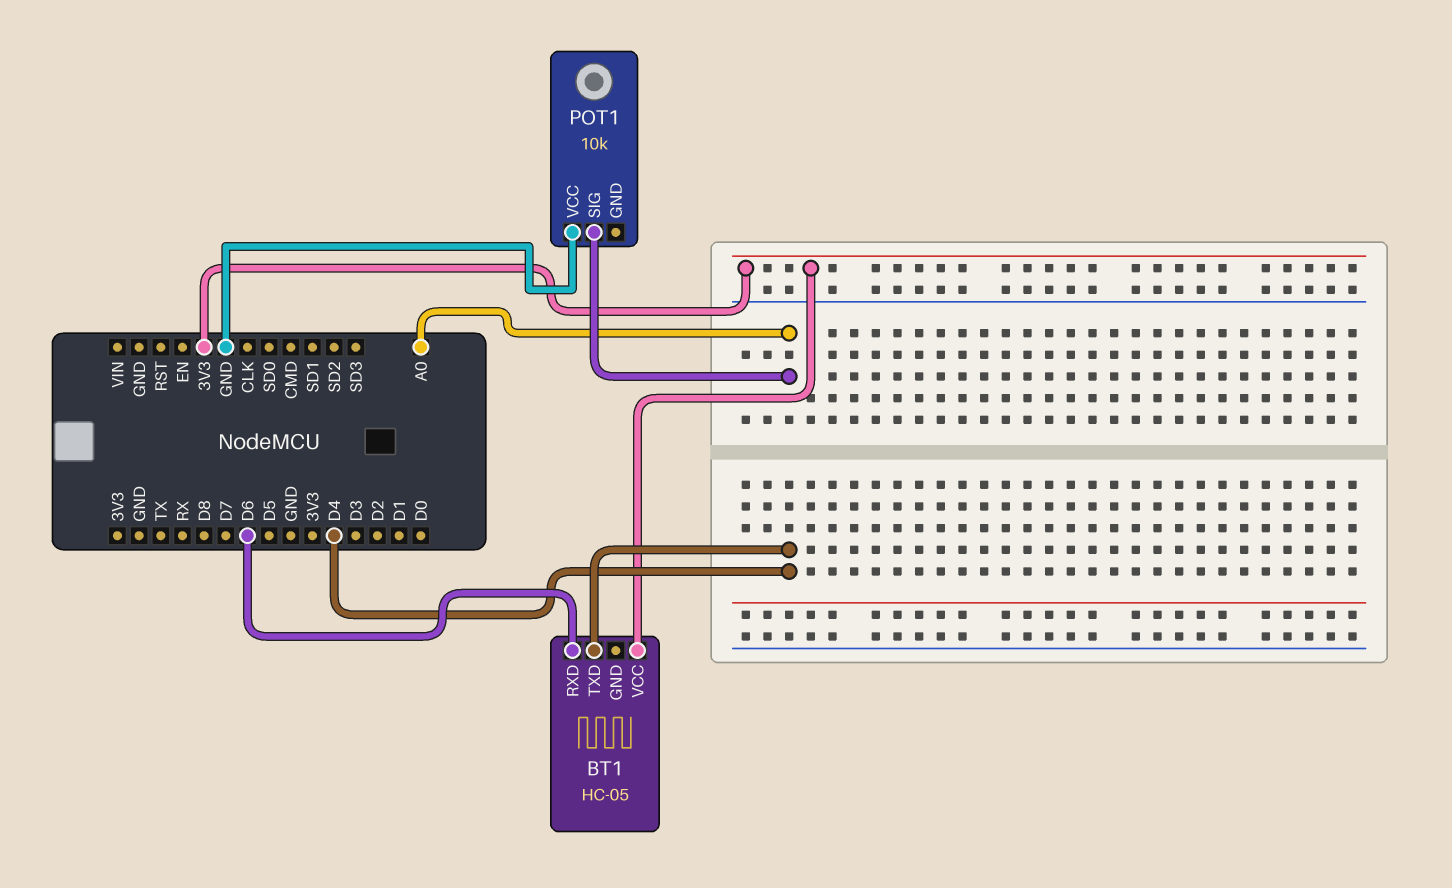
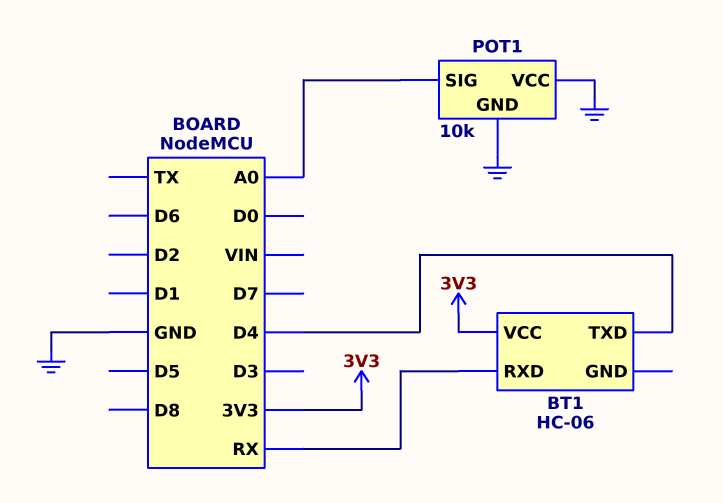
BT1: HC-05 -> HC-06
BT1 pin RXD: D6 -> RX
POT1 pin GND: none -> GND

